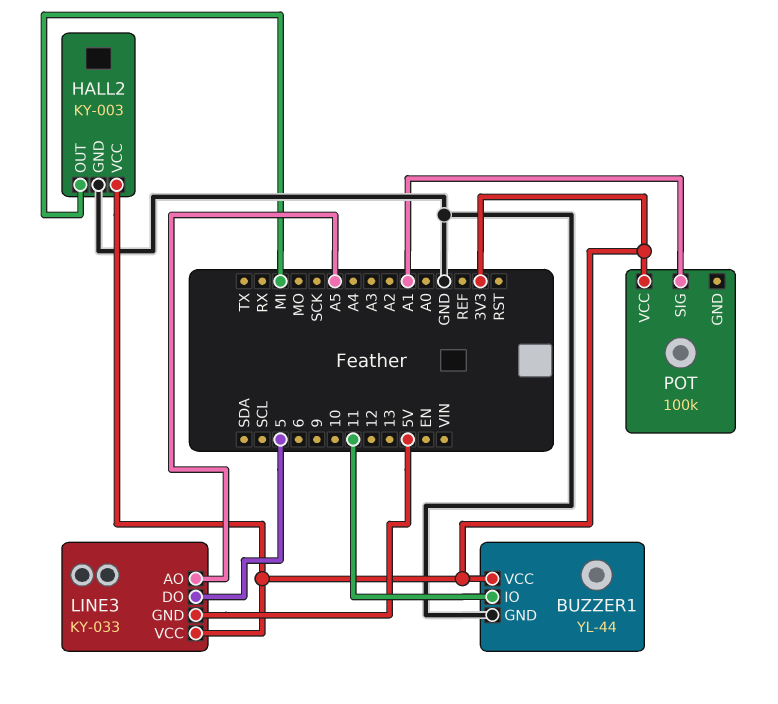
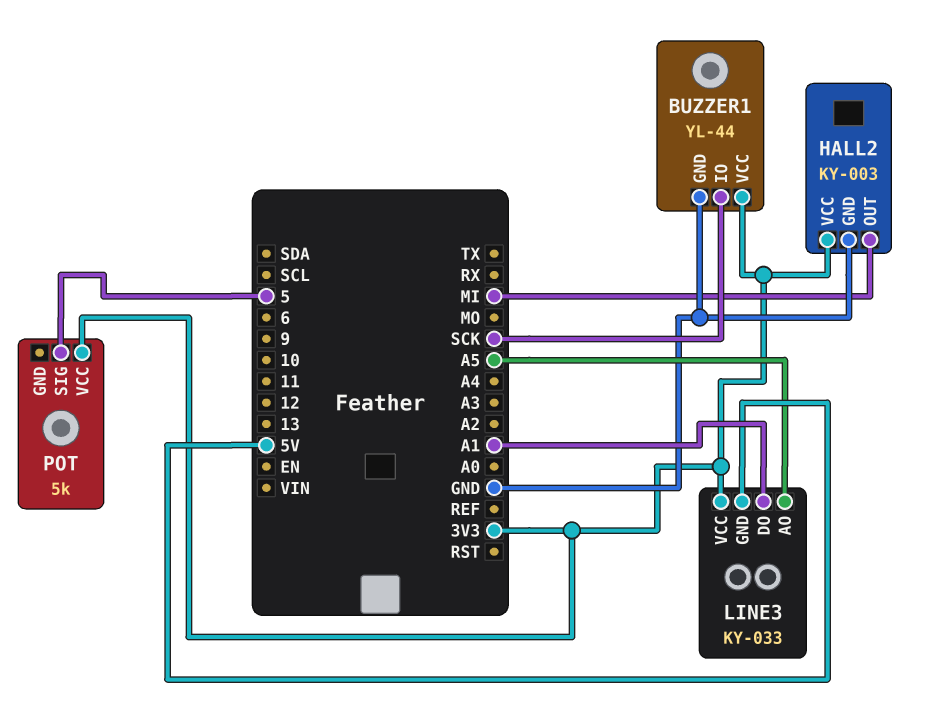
BUZZER1 pin IO: 11 -> SCK
LINE3 pin DO: 5 -> A1
POT: 100k -> 5k
POT pin SIG: A1 -> 5

